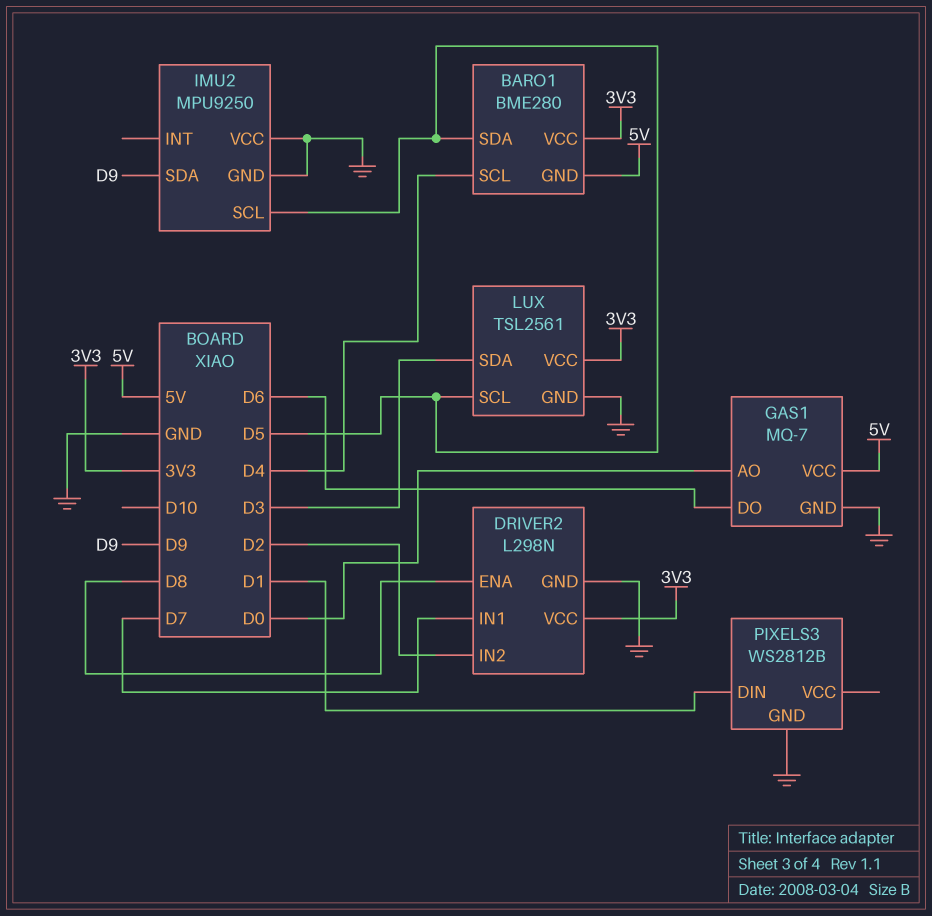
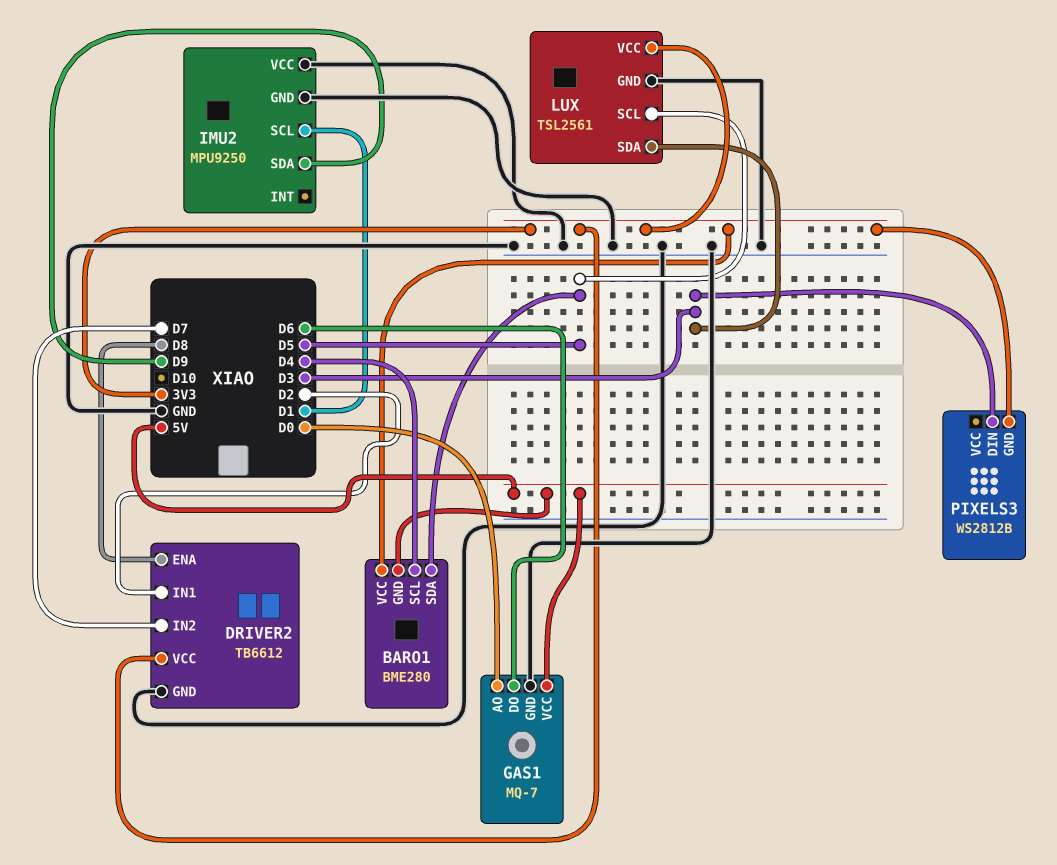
DRIVER2: L298N -> TB6612
DRIVER2 pin IN1: D7 -> D2
DRIVER2 pin IN2: D2 -> D7
IMU2 pin SCL: D5 -> D1
PIXELS3 pin DIN: D1 -> D3
PIXELS3 pin GND: GND -> 3V3

